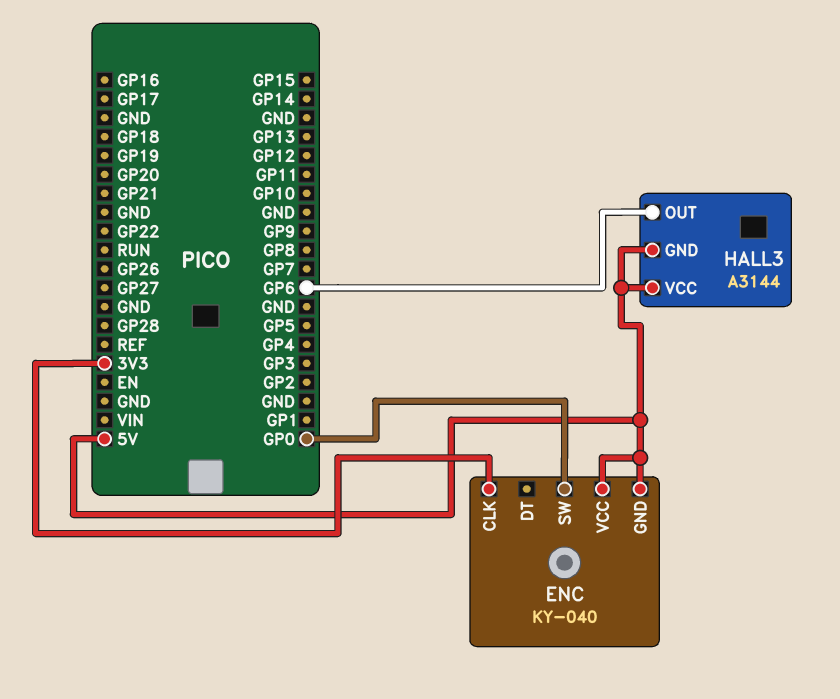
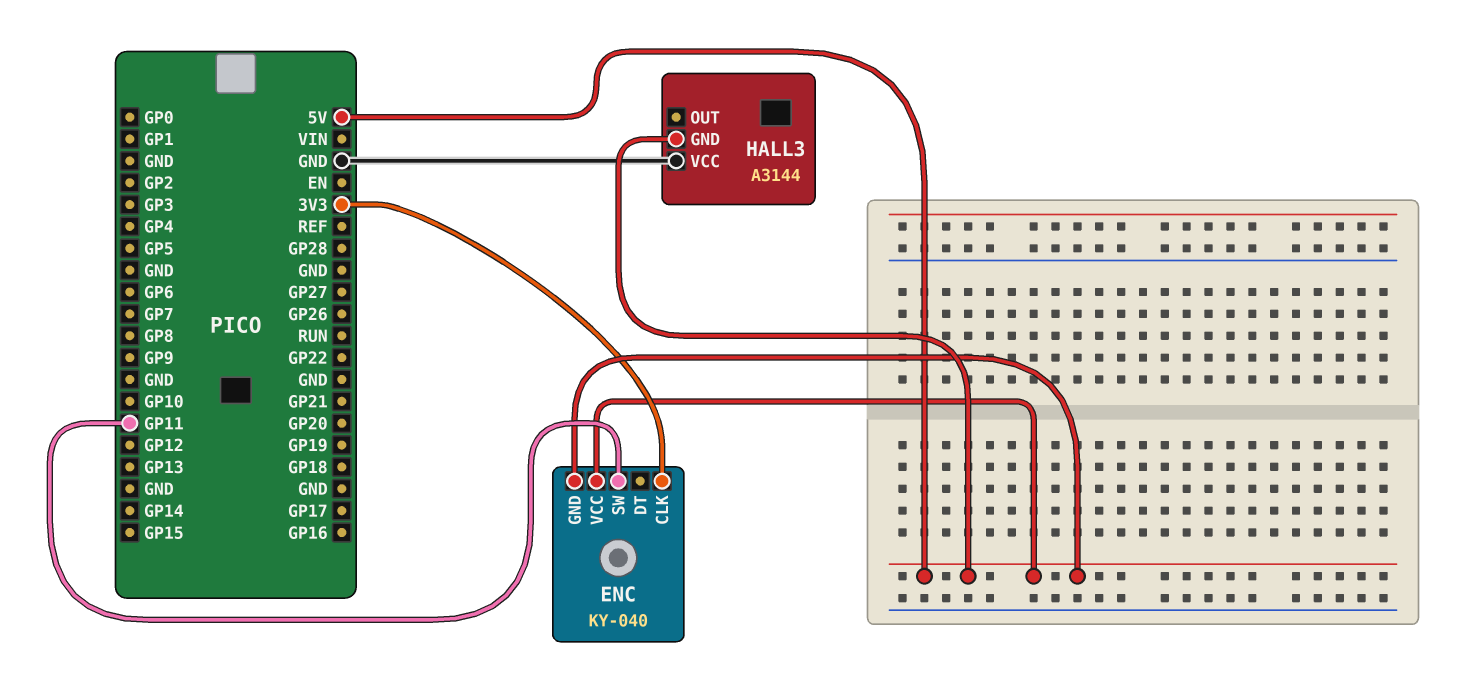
ENC pin SW: GP0 -> GP11
HALL3 pin OUT: GP6 -> none
HALL3 pin VCC: 5V -> GND

